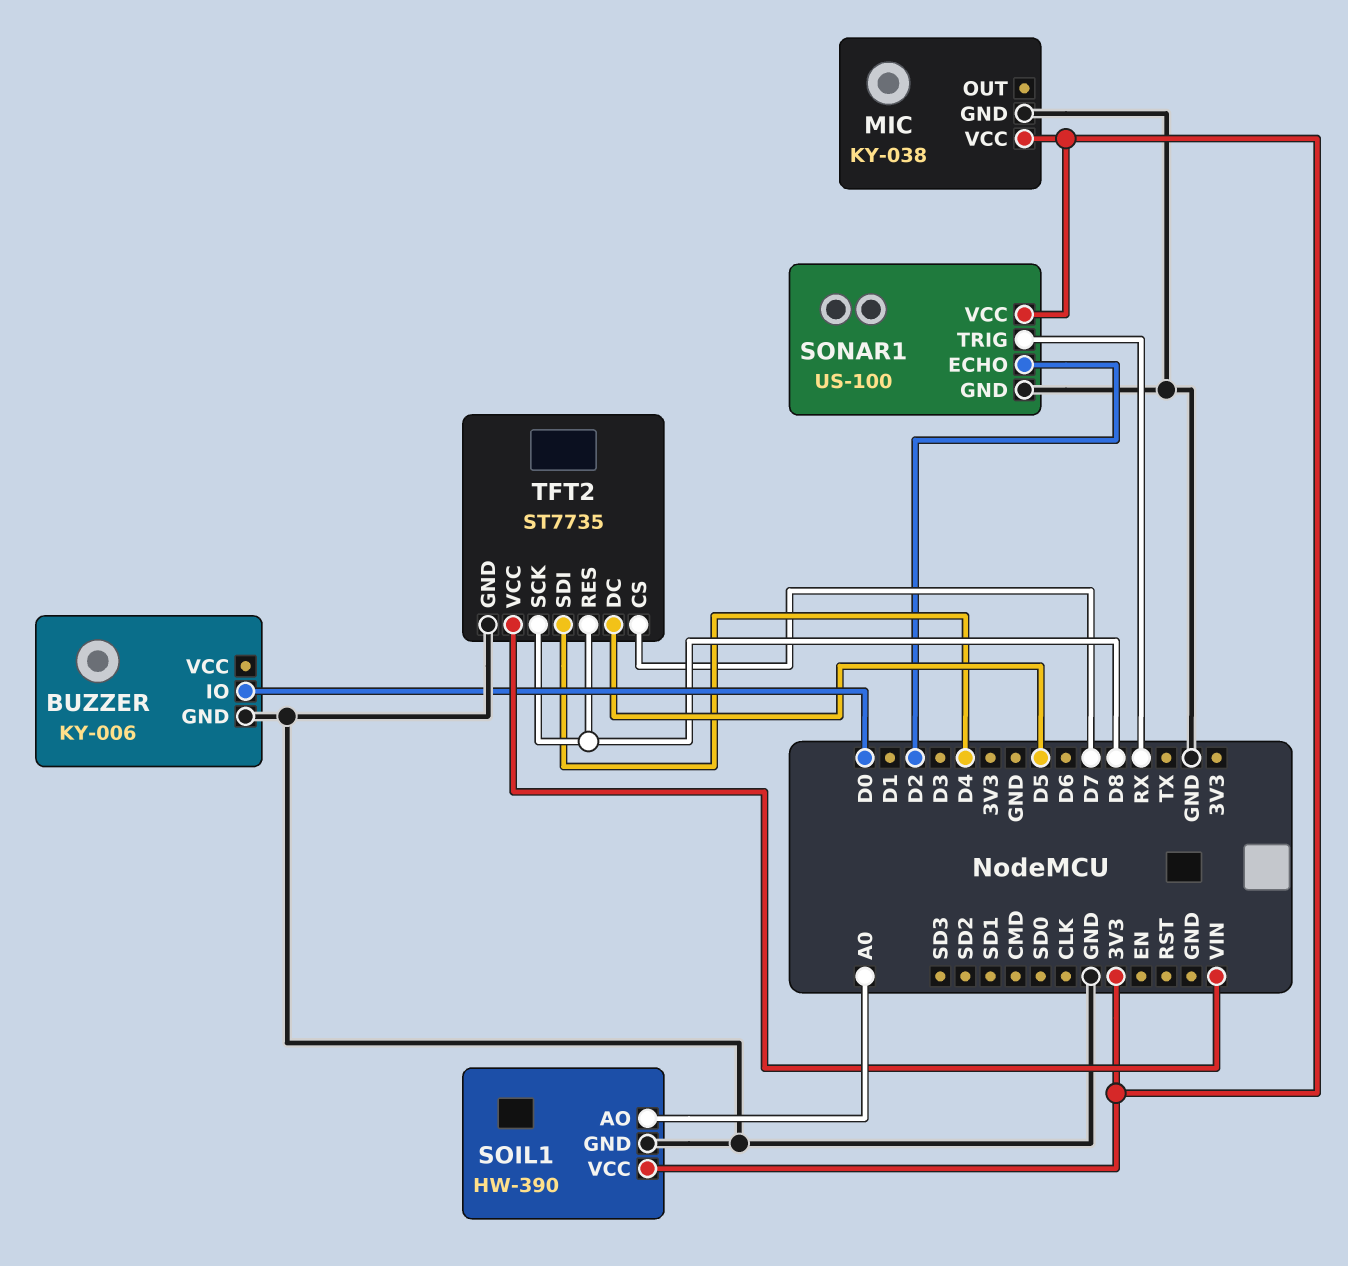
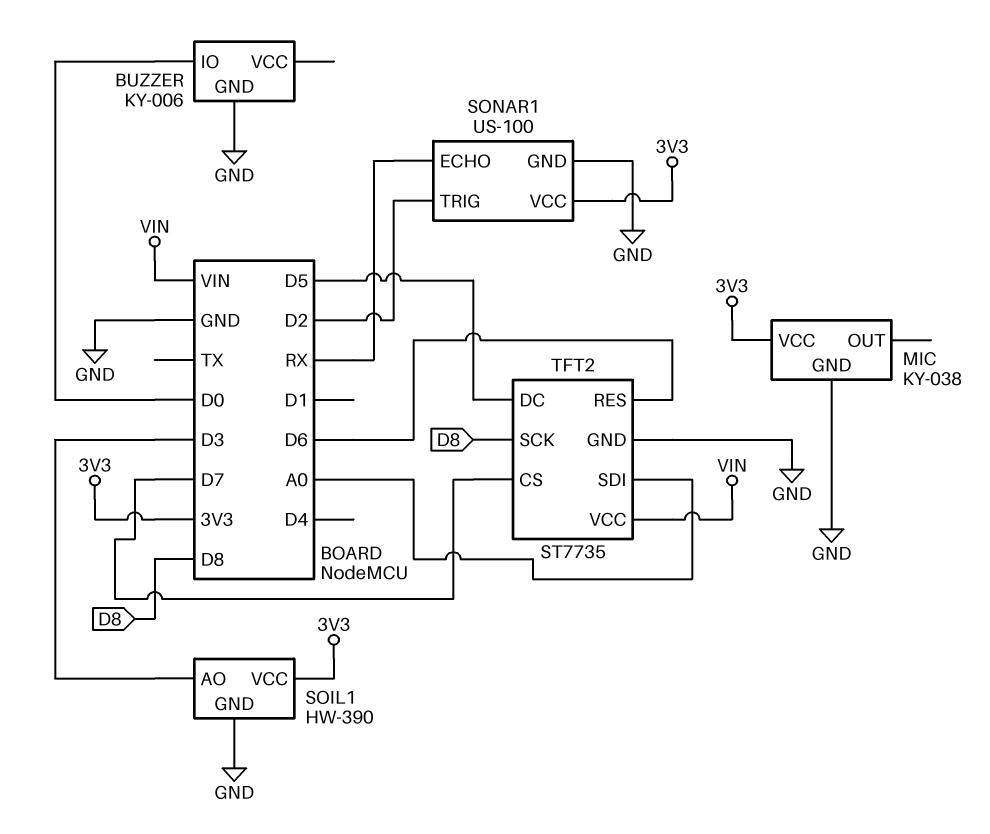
SOIL1 pin AO: A0 -> D3
SONAR1 pin ECHO: D2 -> RX
SONAR1 pin TRIG: RX -> D2
TFT2 pin RES: D8 -> D6
TFT2 pin SDI: D4 -> A0

